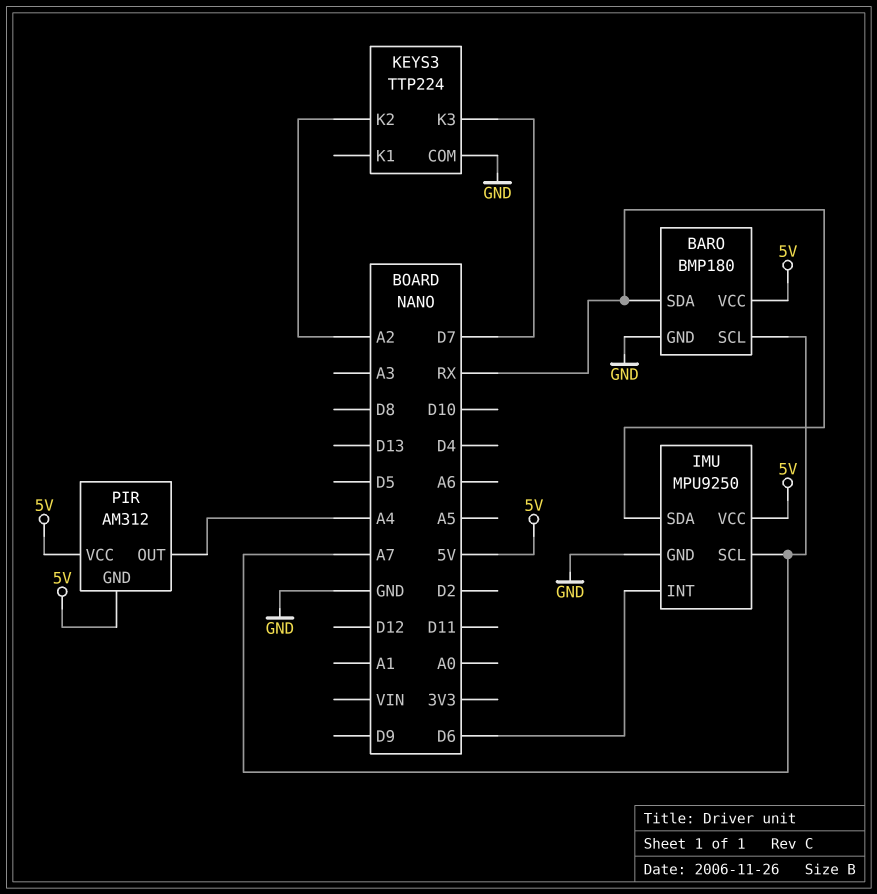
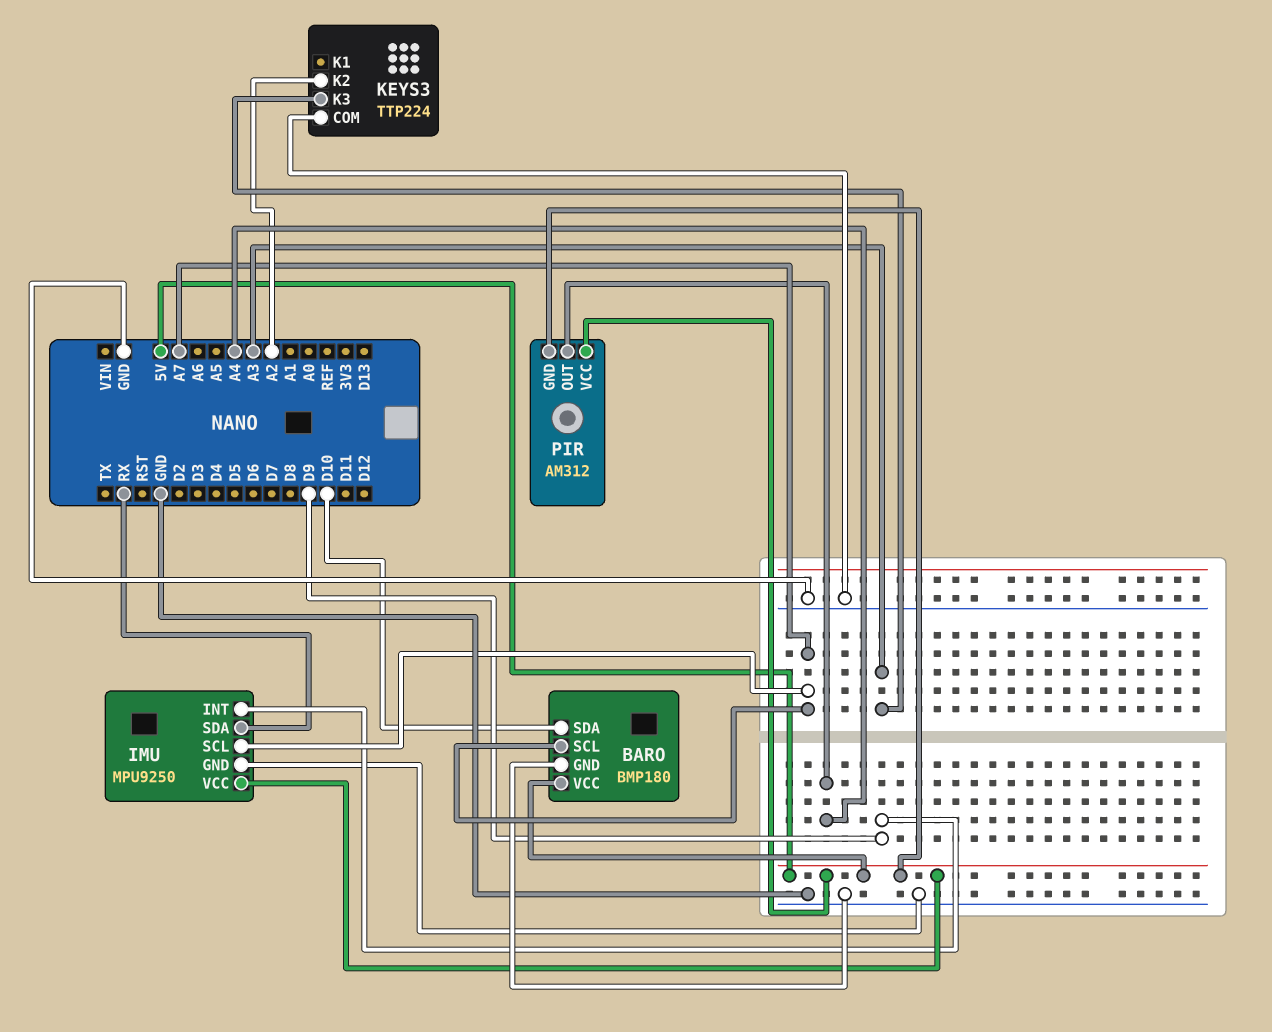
BARO pin SDA: RX -> D10
IMU pin INT: D6 -> D9
KEYS3 pin K3: D7 -> A3

